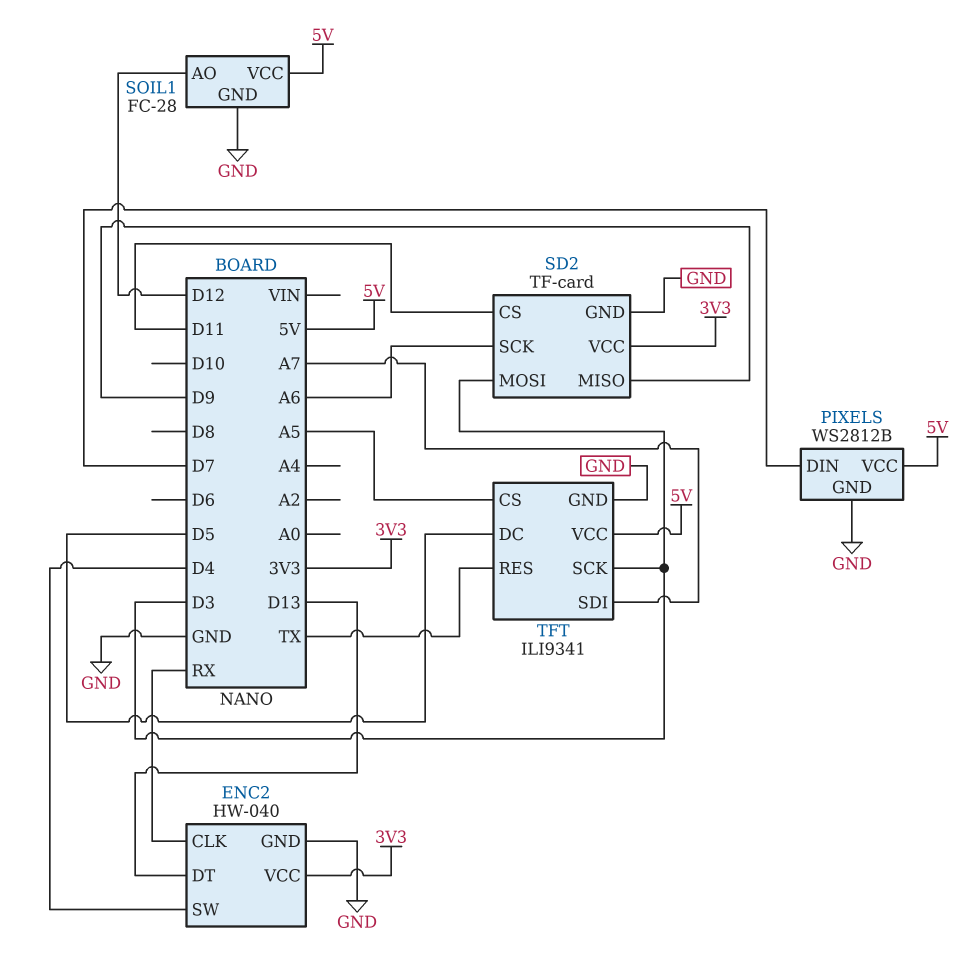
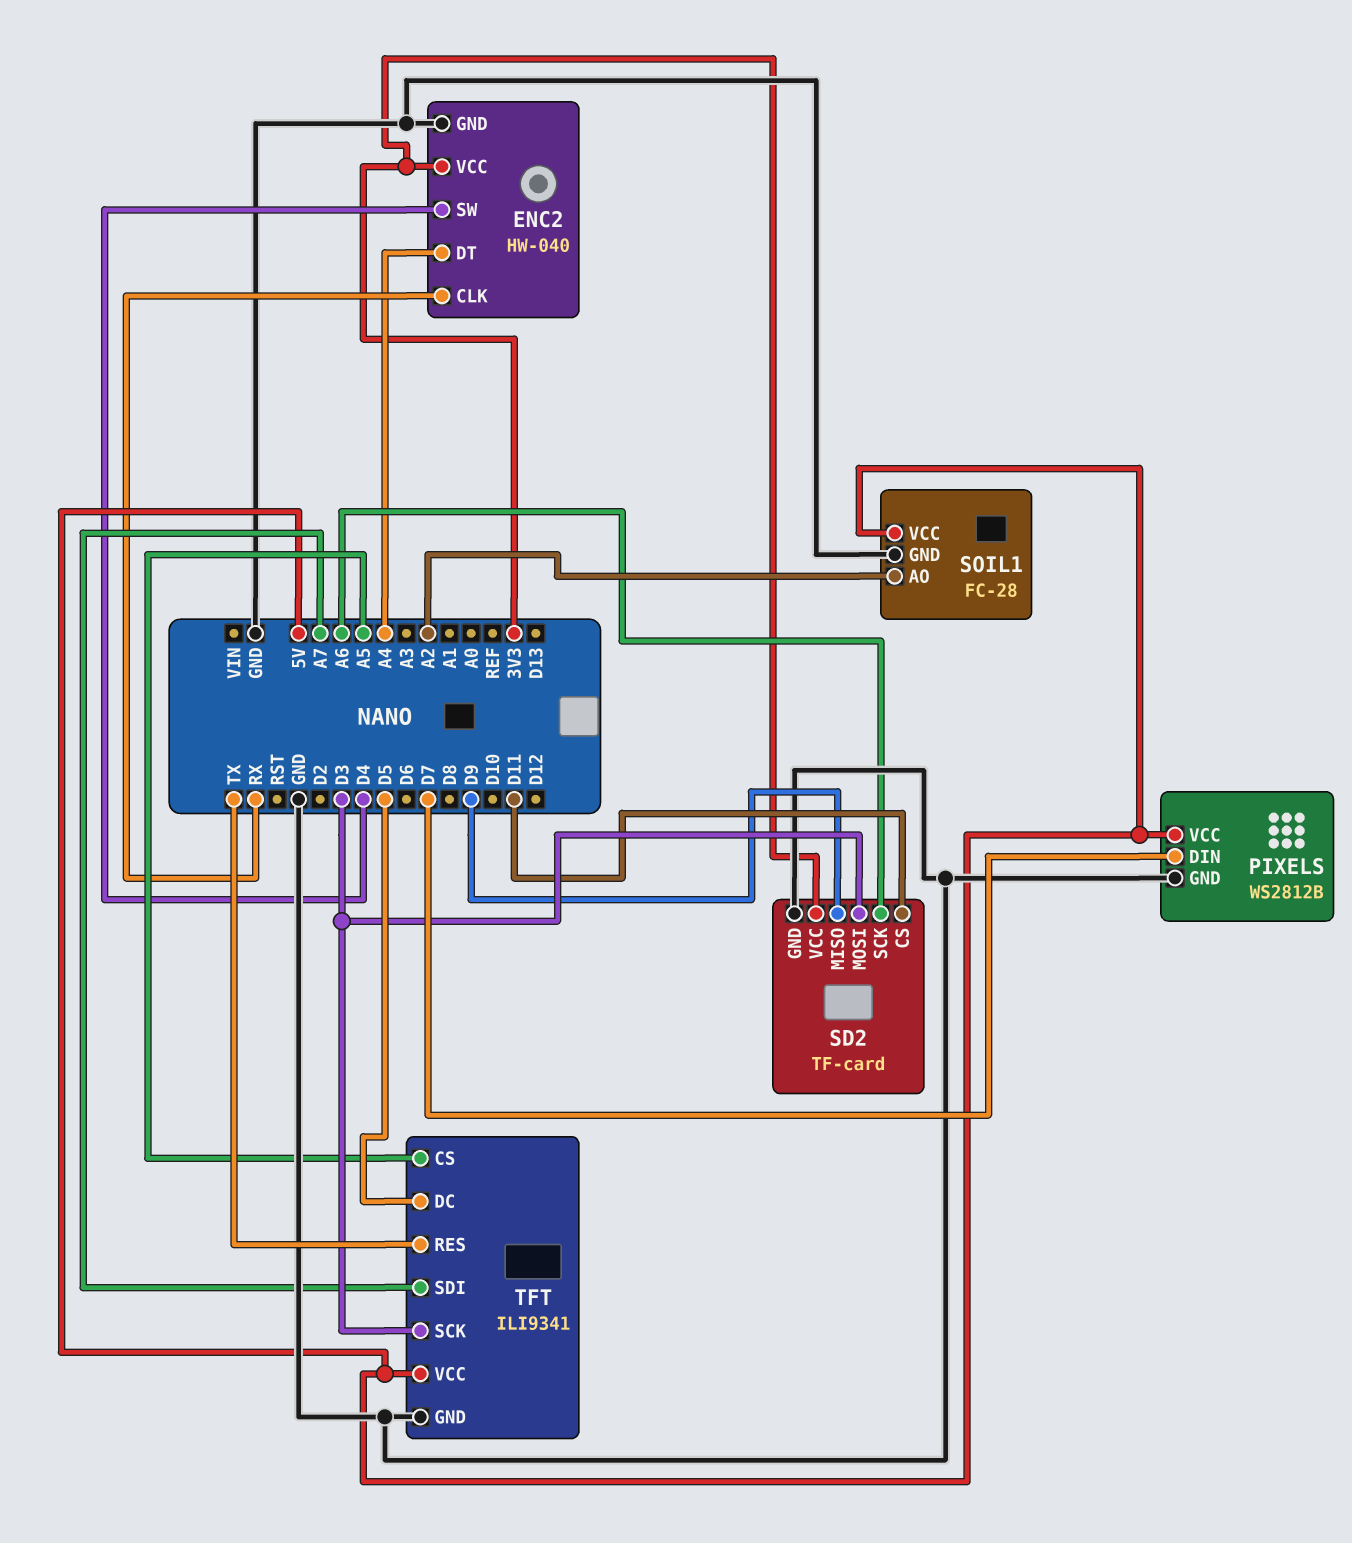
ENC2 pin DT: D13 -> A4
SOIL1 pin AO: D12 -> A2

